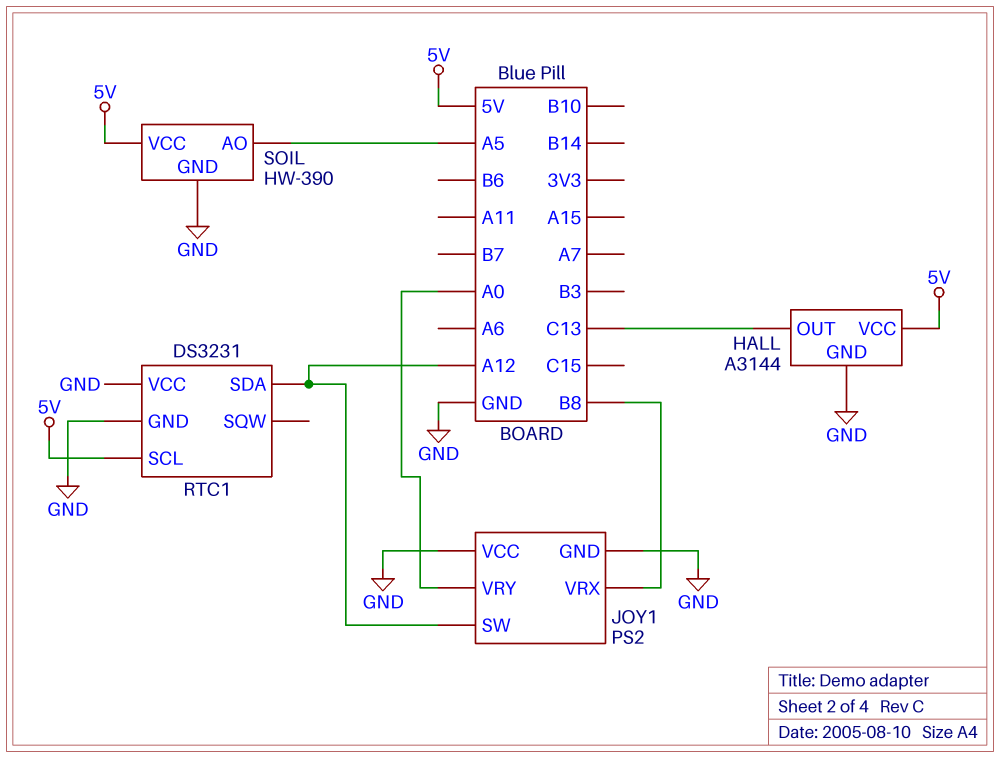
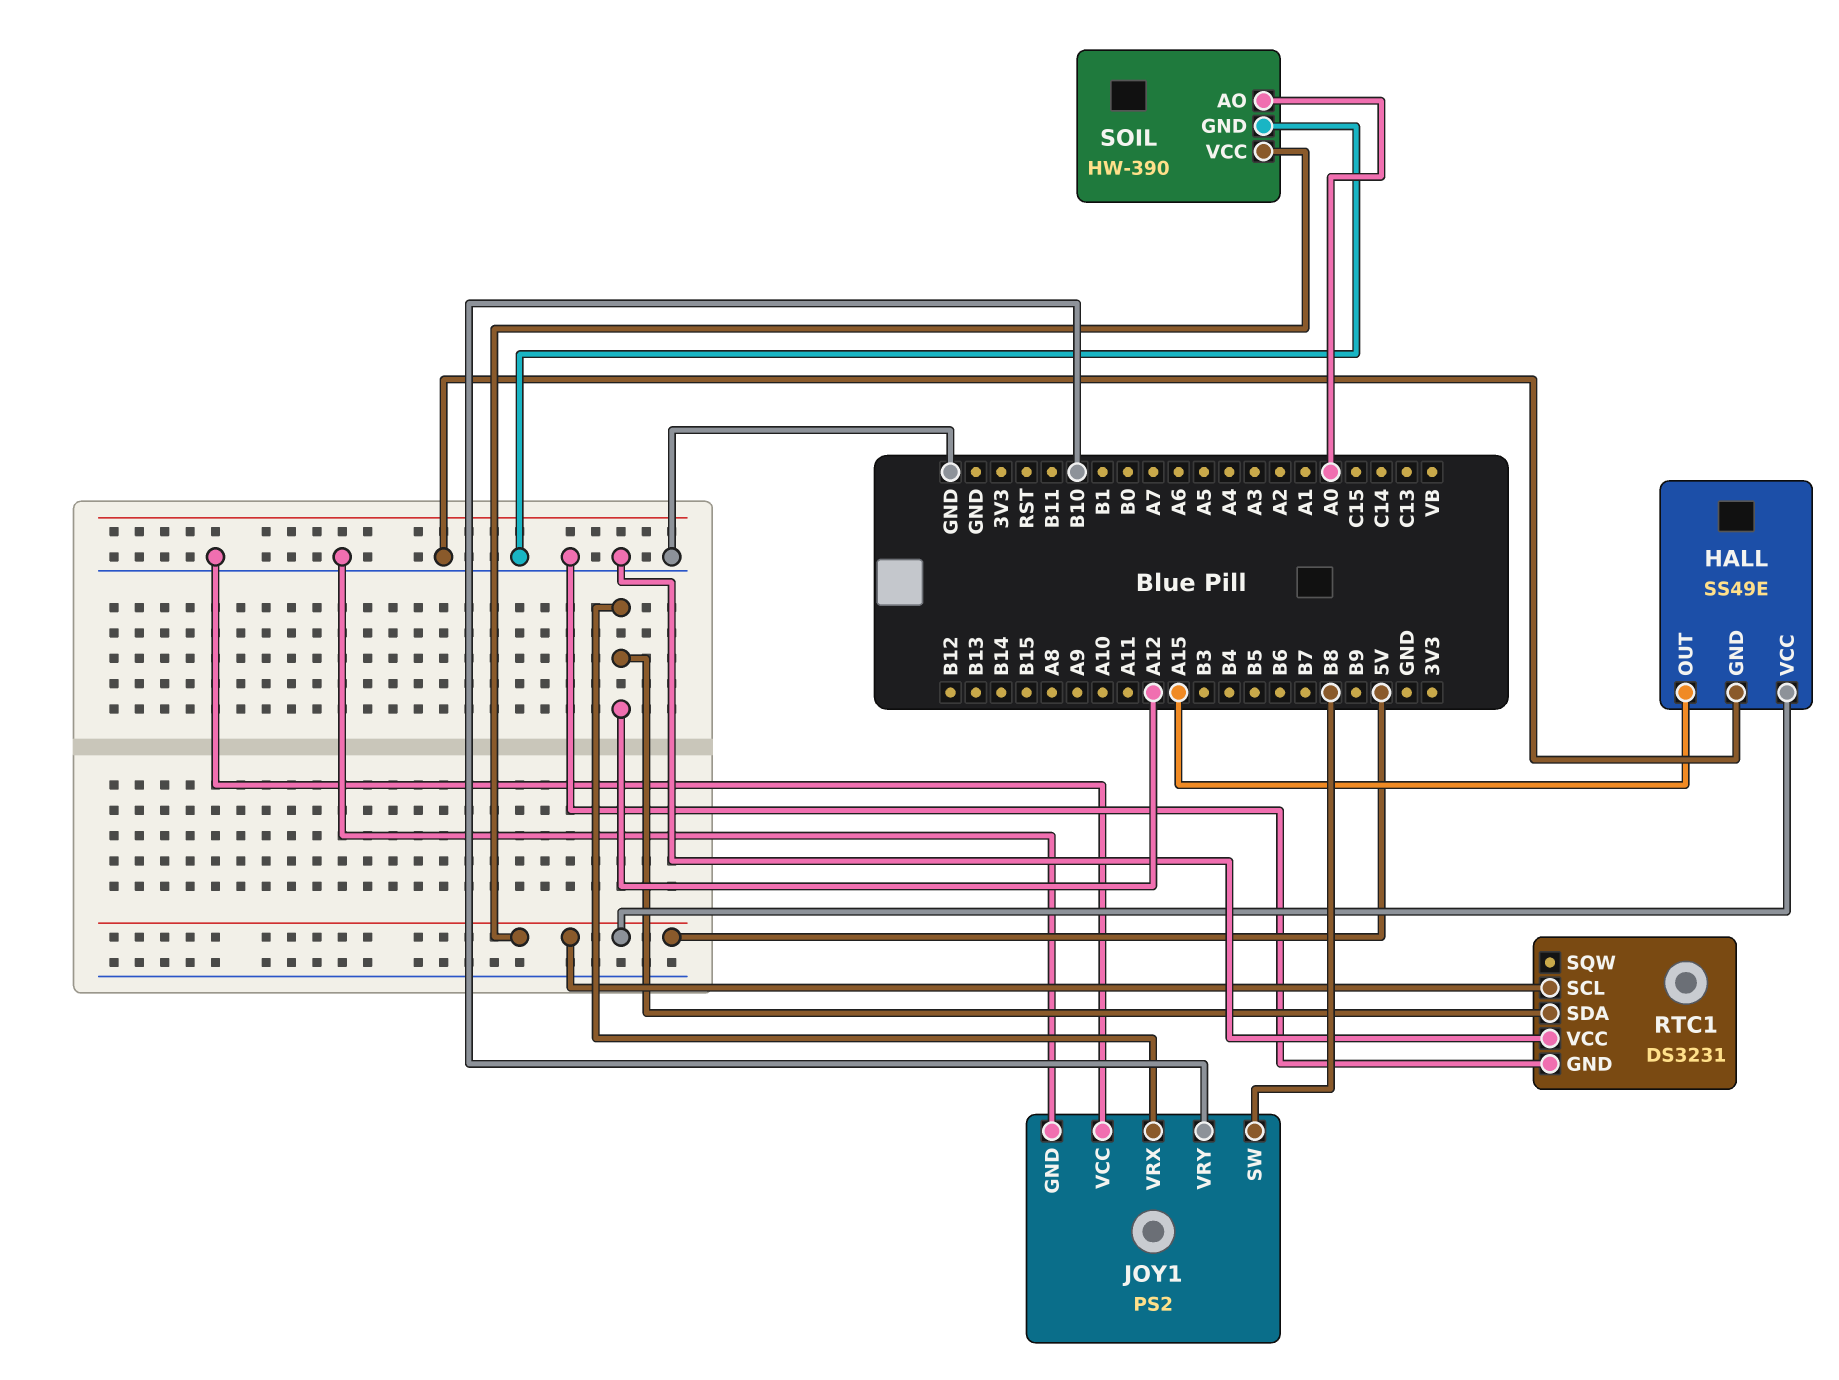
HALL: A3144 -> SS49E
HALL pin OUT: C13 -> A15
JOY1 pin SW: A12 -> B8
JOY1 pin VRX: B8 -> A12
JOY1 pin VRY: A0 -> B10
SOIL pin AO: A5 -> A0

